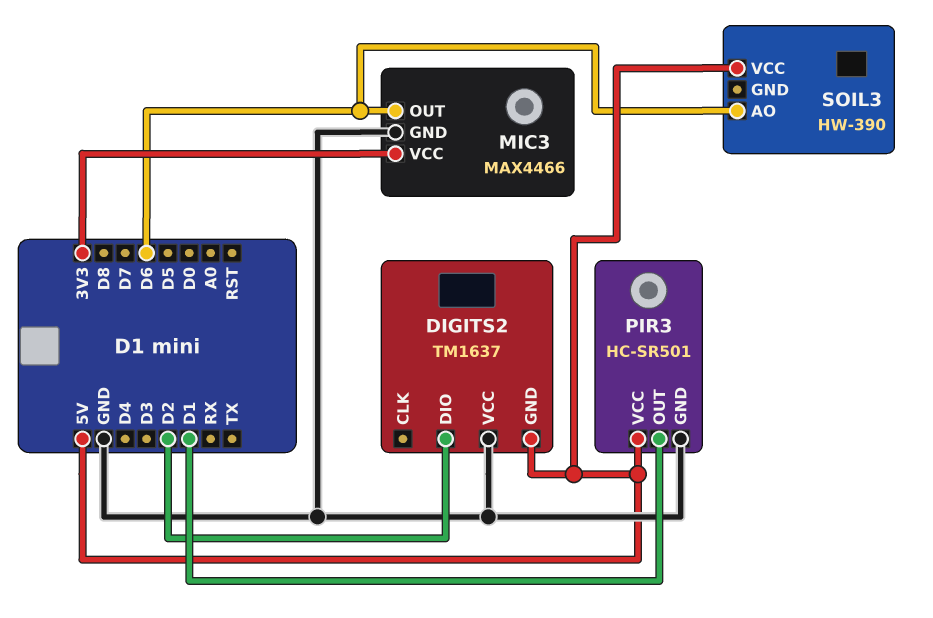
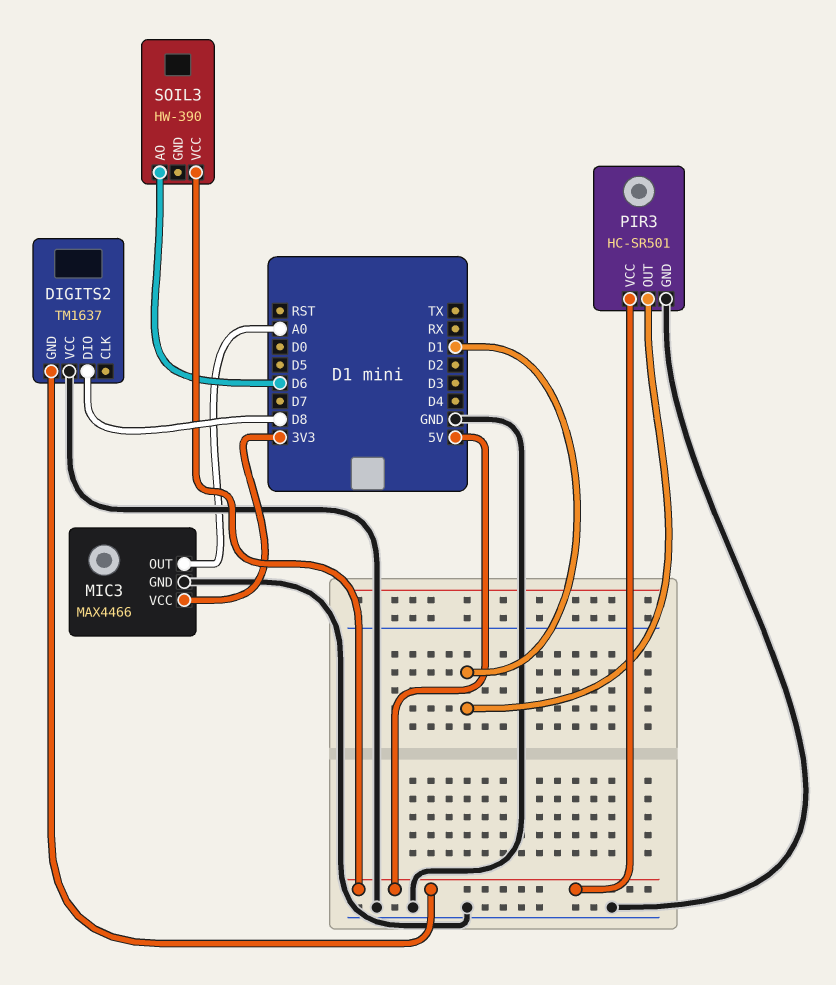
DIGITS2 pin DIO: D2 -> D8
MIC3 pin OUT: D6 -> A0

